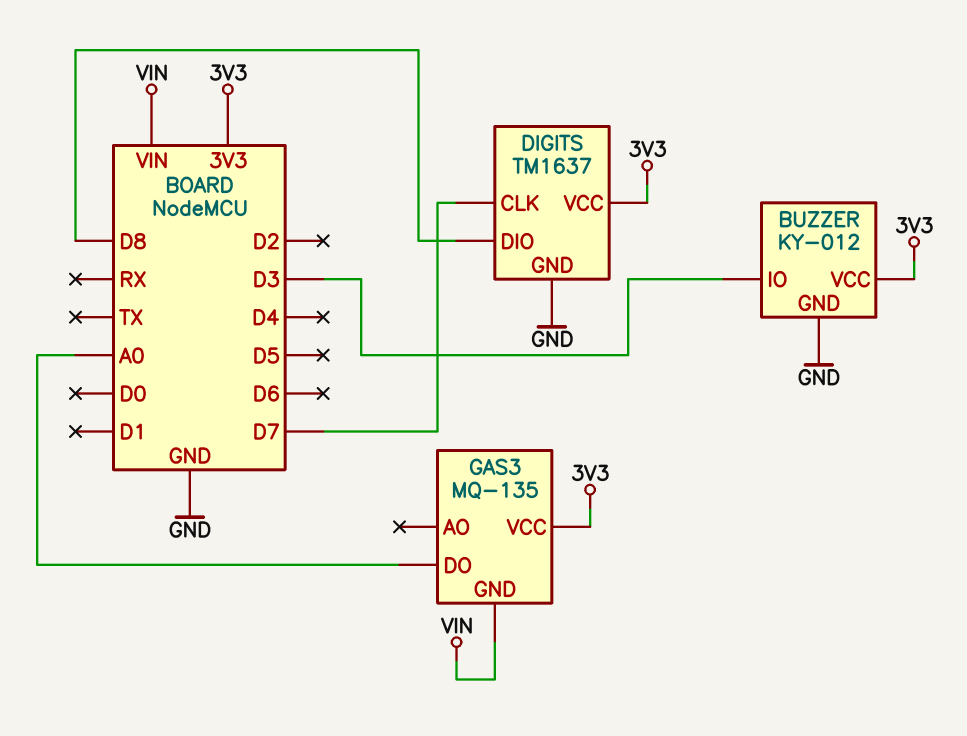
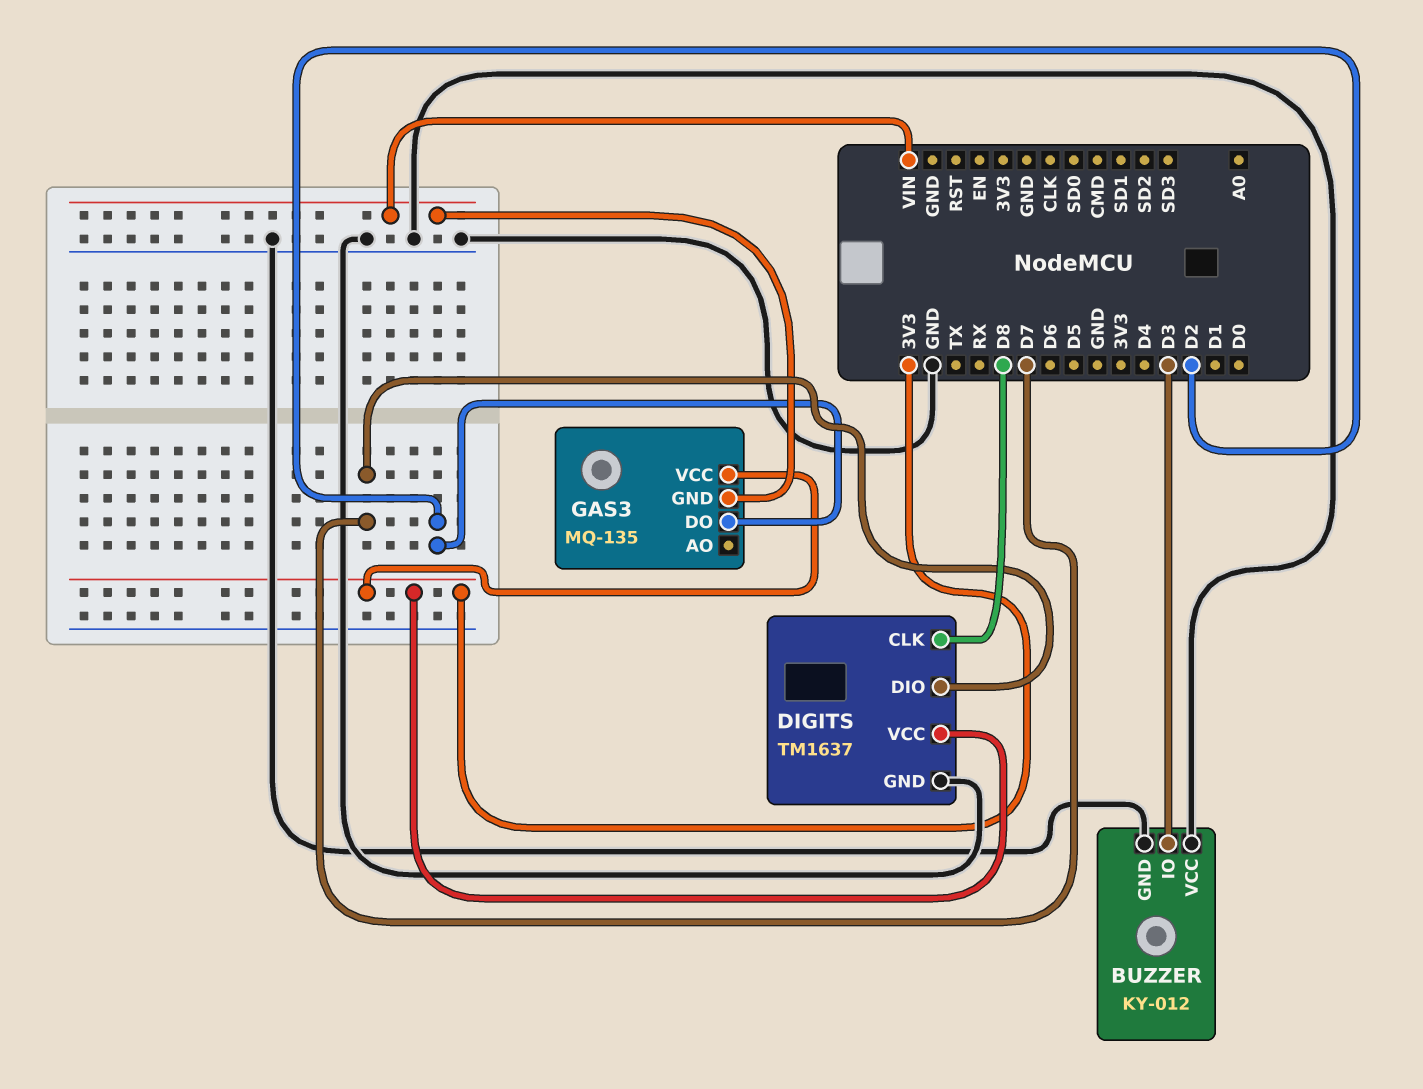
BUZZER pin VCC: 3V3 -> GND
DIGITS pin CLK: D7 -> D8
DIGITS pin DIO: D8 -> D7
GAS3 pin DO: A0 -> D2

